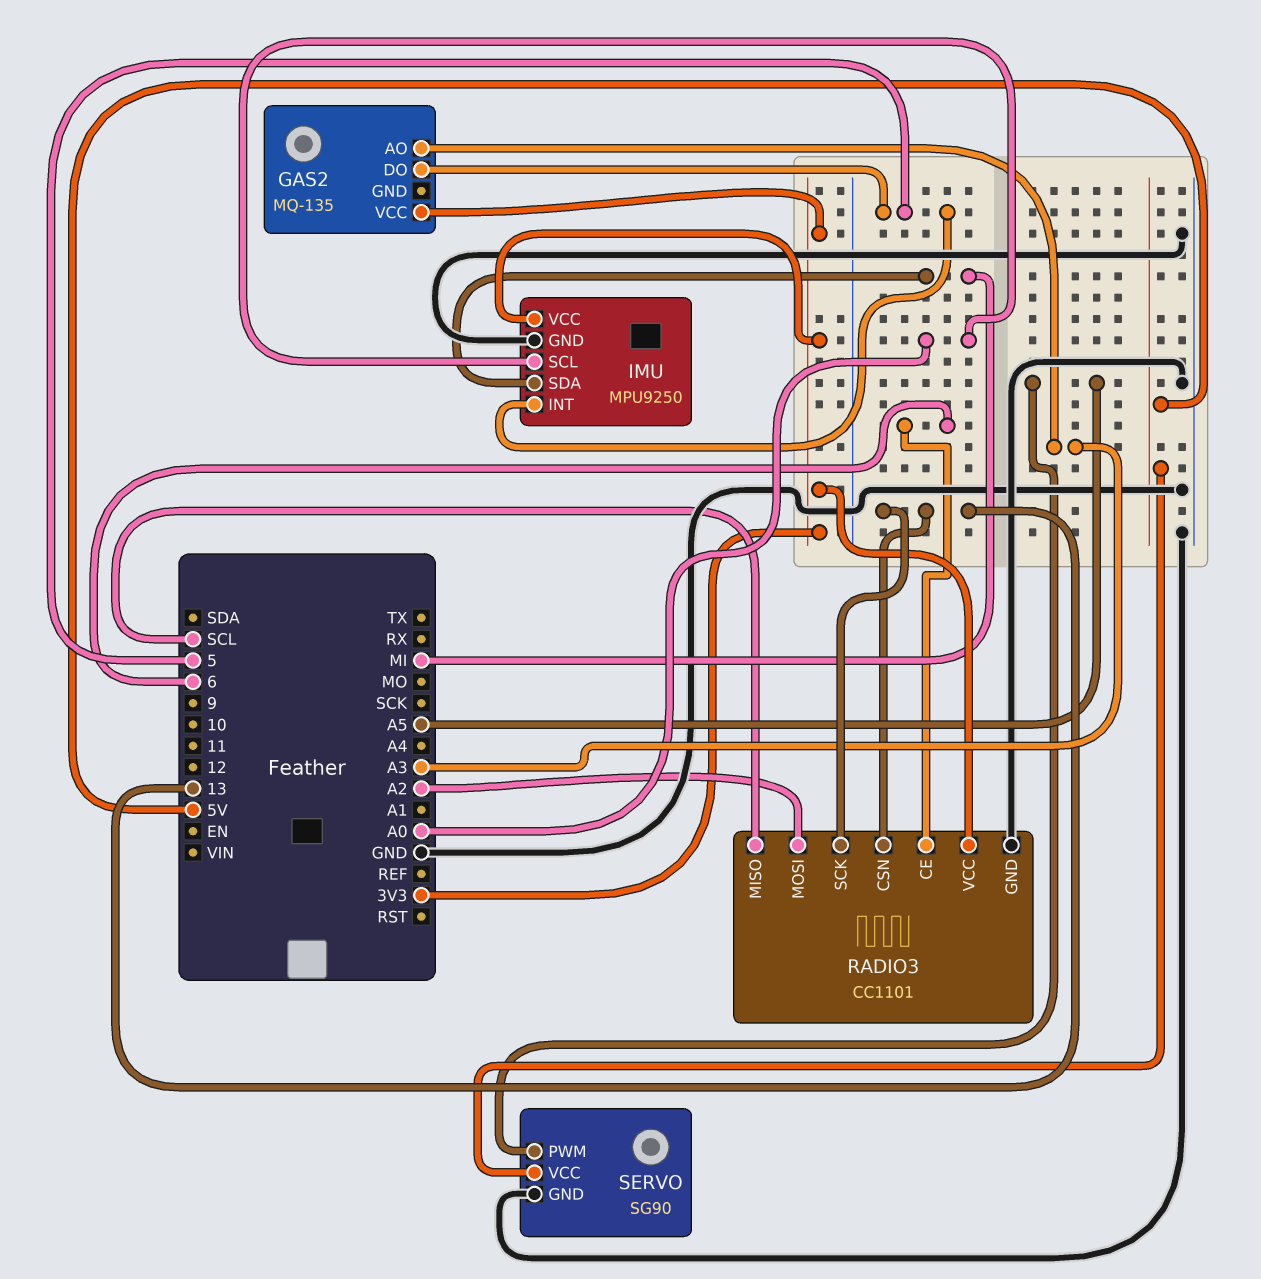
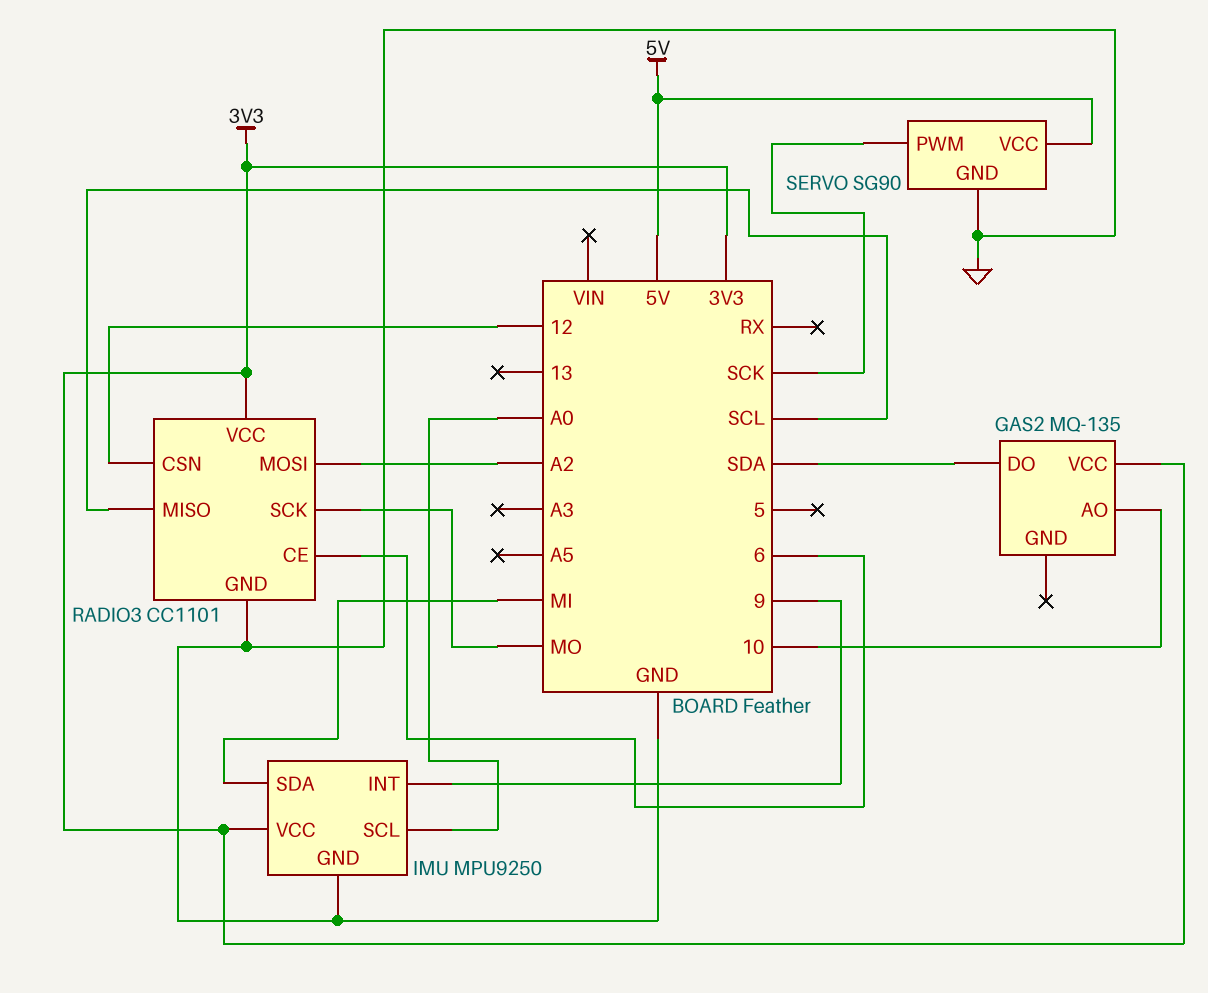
GAS2 pin AO: A3 -> 10
GAS2 pin DO: 5 -> SDA
IMU pin INT: 5 -> 9
RADIO3 pin CSN: 13 -> 12
RADIO3 pin SCK: 13 -> MO
SERVO pin PWM: A5 -> SCK

